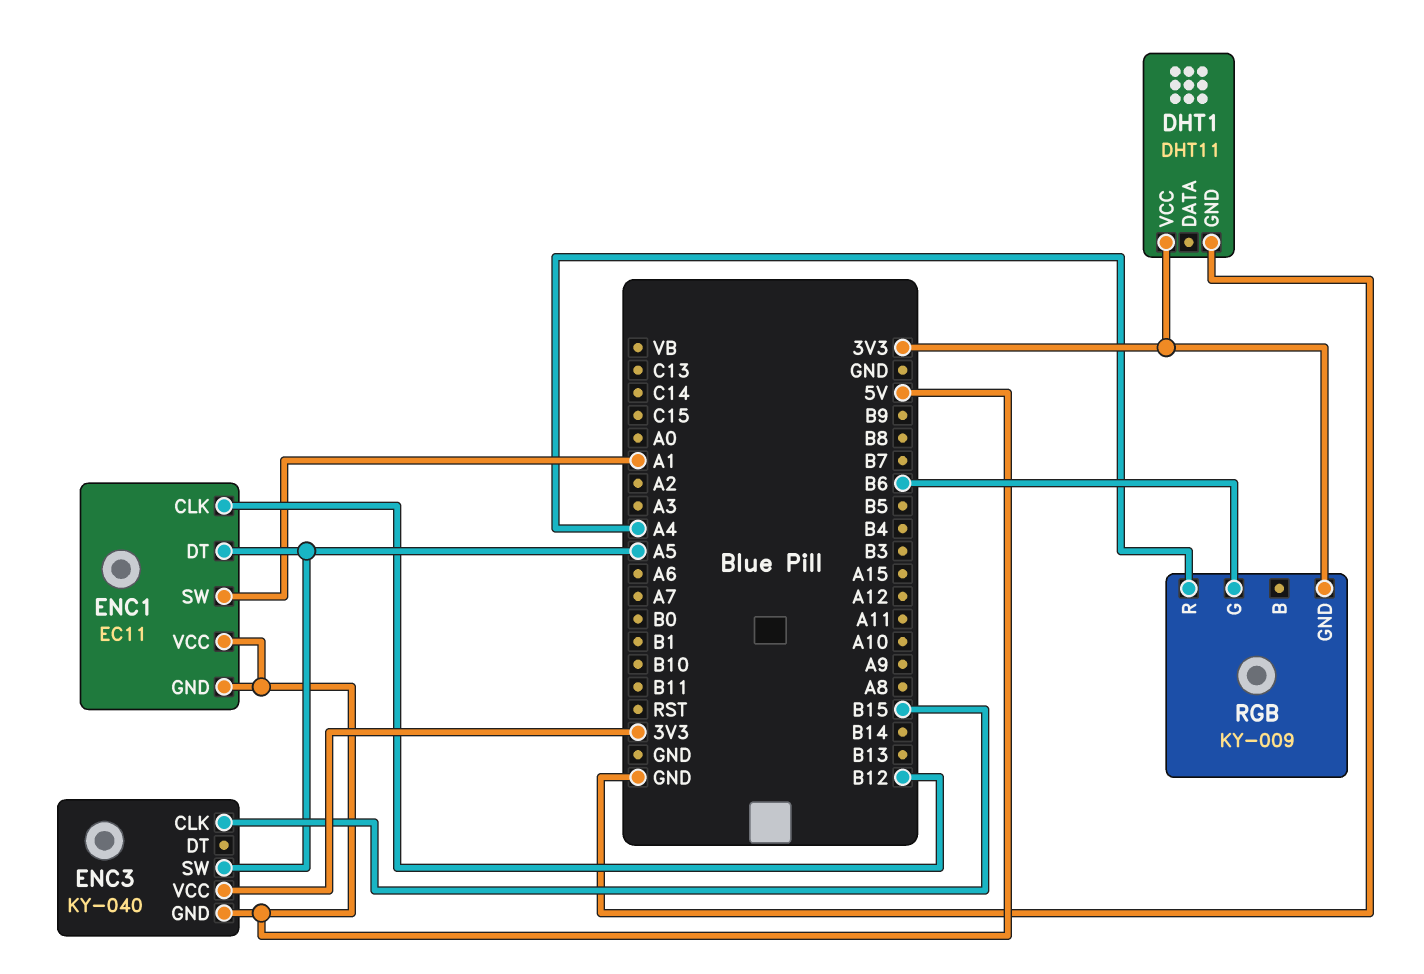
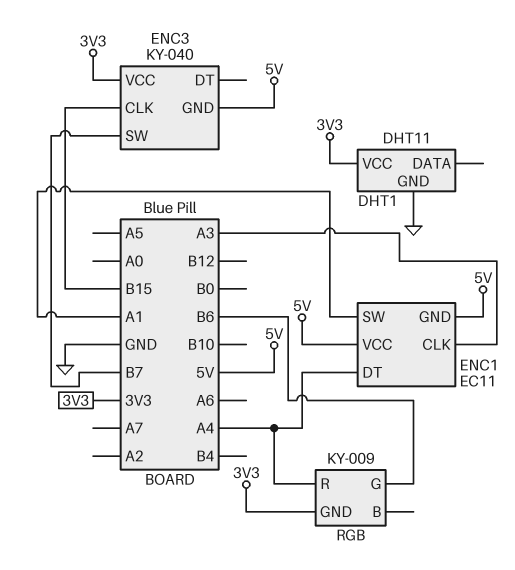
ENC1 pin CLK: B12 -> A3
ENC1 pin DT: A5 -> A4
ENC3 pin SW: A5 -> B7

